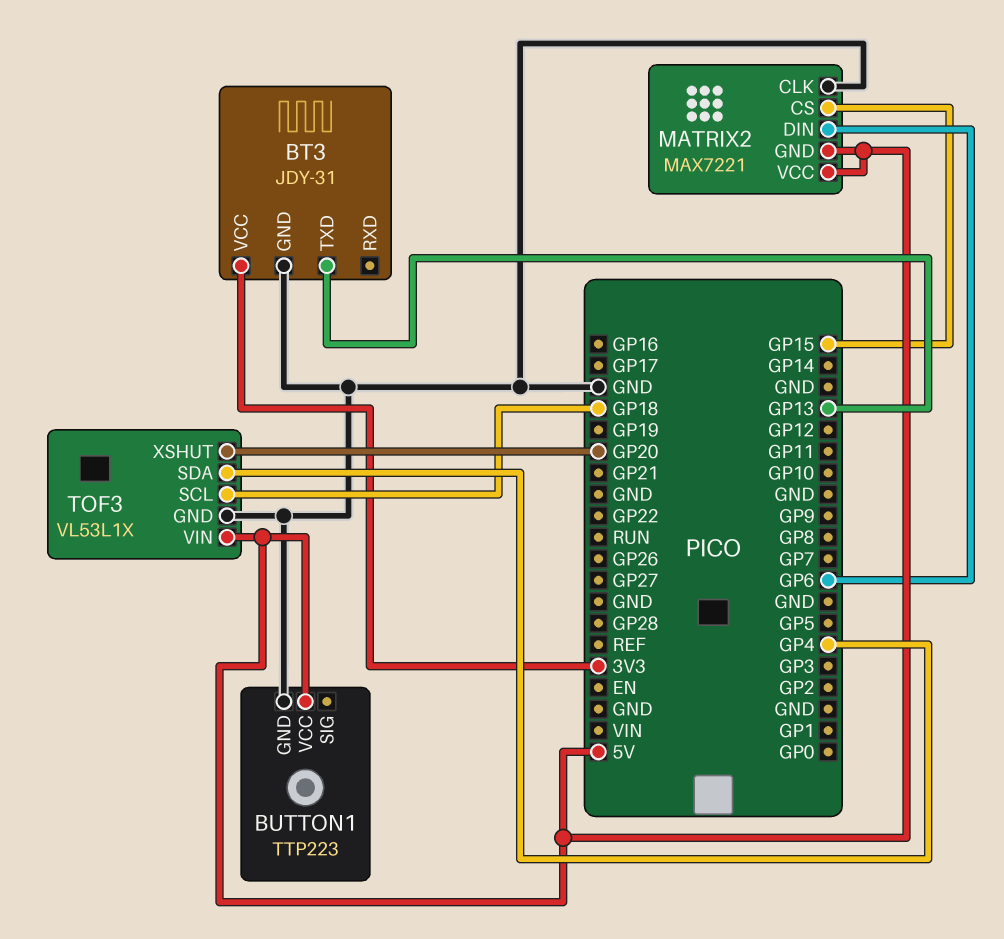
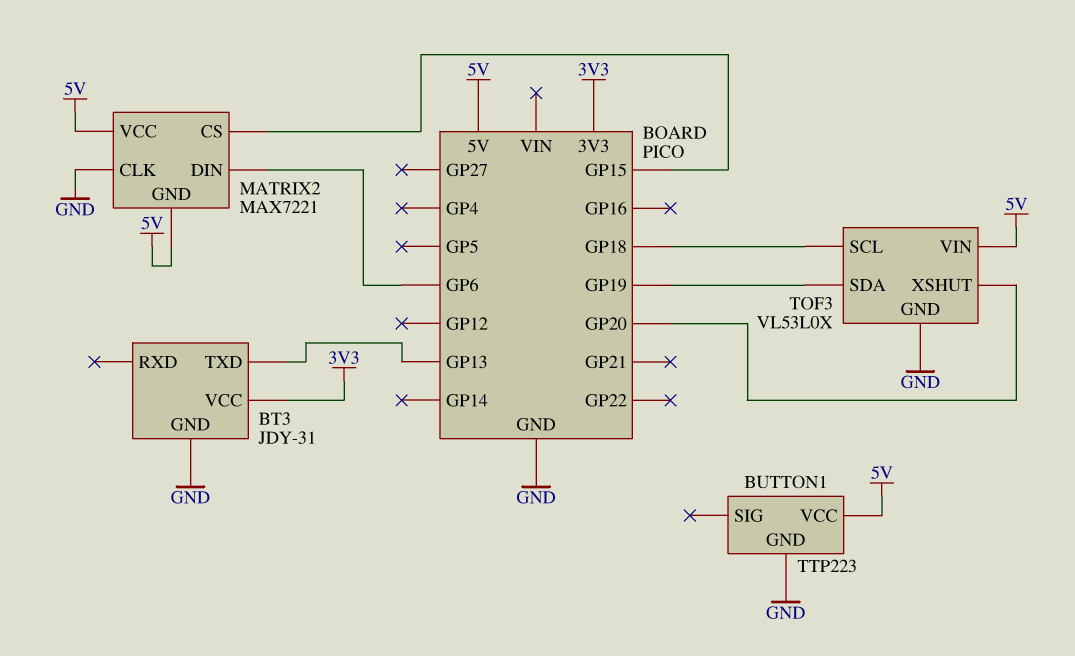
TOF3: VL53L1X -> VL53L0X
TOF3 pin SDA: GP4 -> GP19

